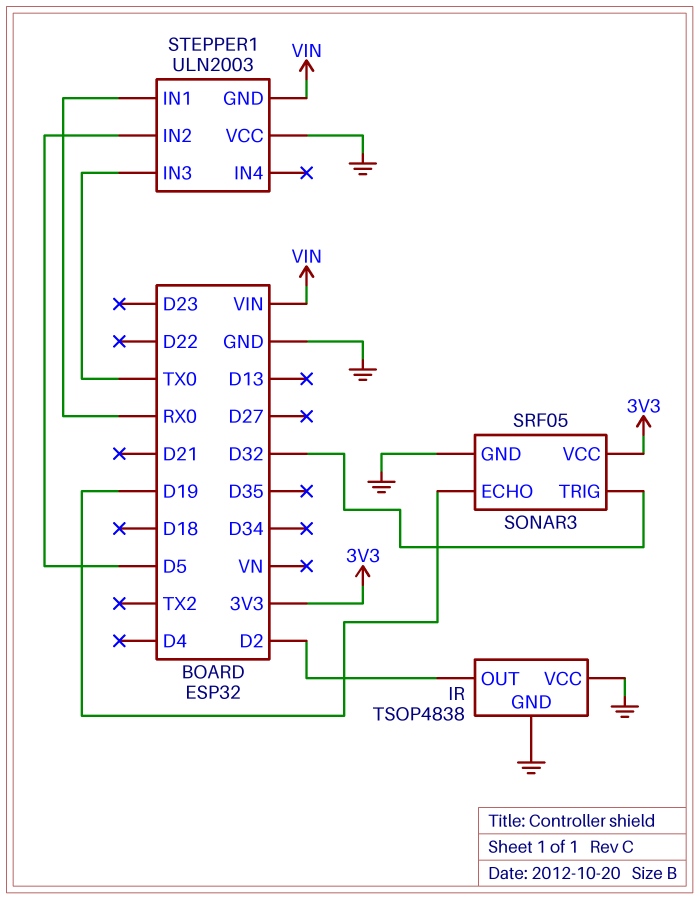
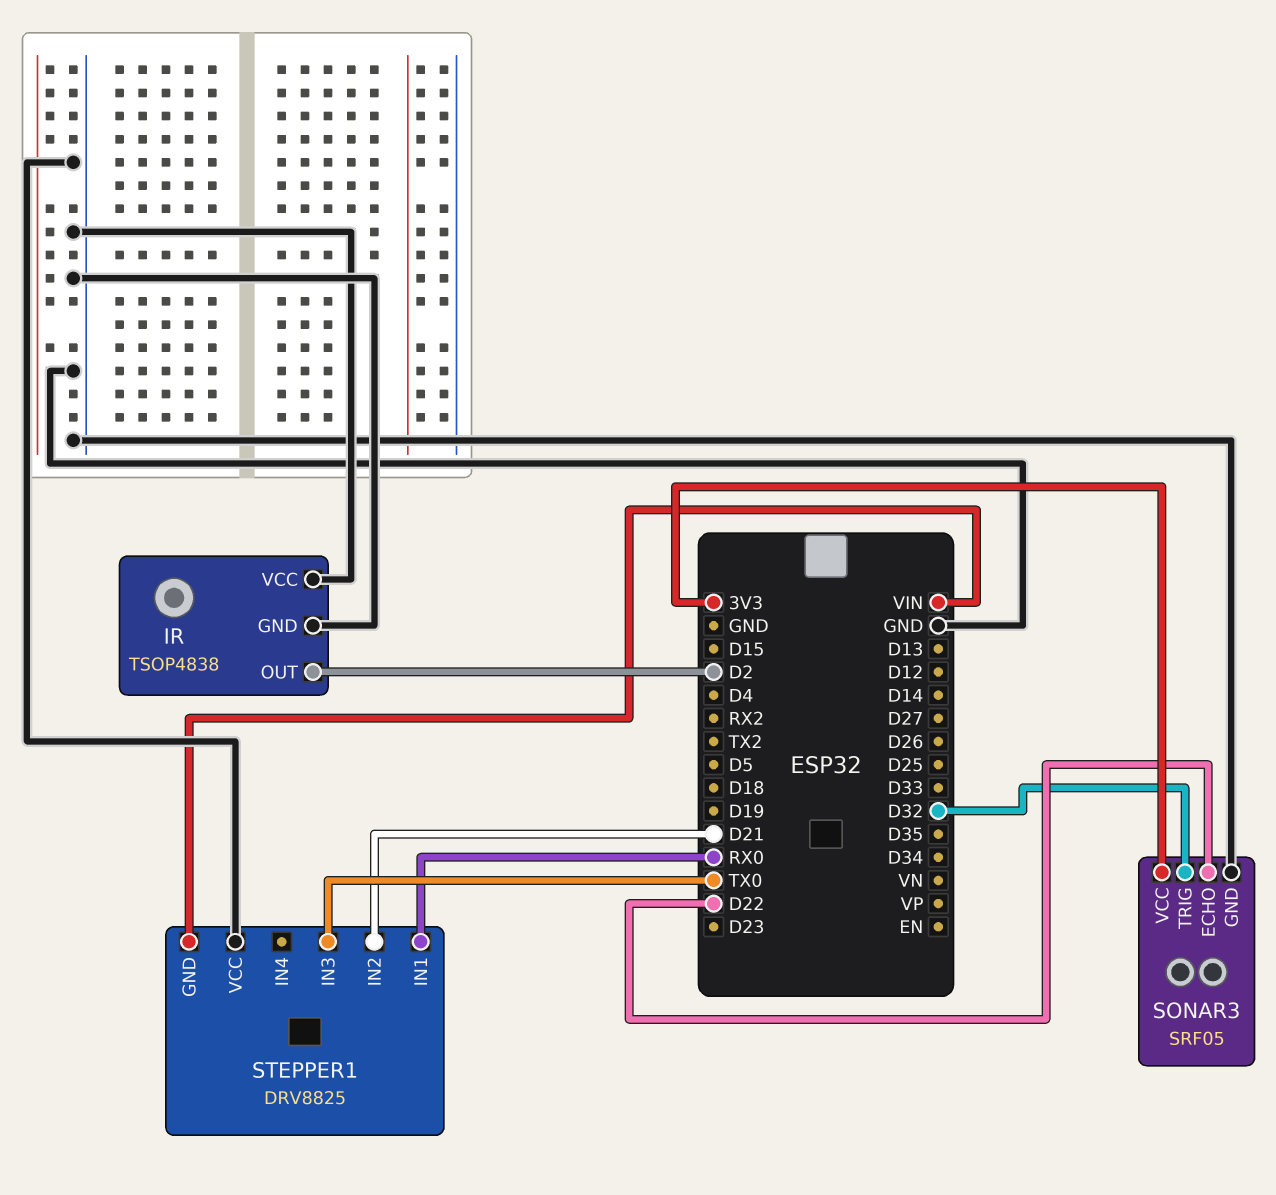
SONAR3 pin ECHO: D19 -> D22
STEPPER1: ULN2003 -> DRV8825
STEPPER1 pin IN2: D5 -> D21

